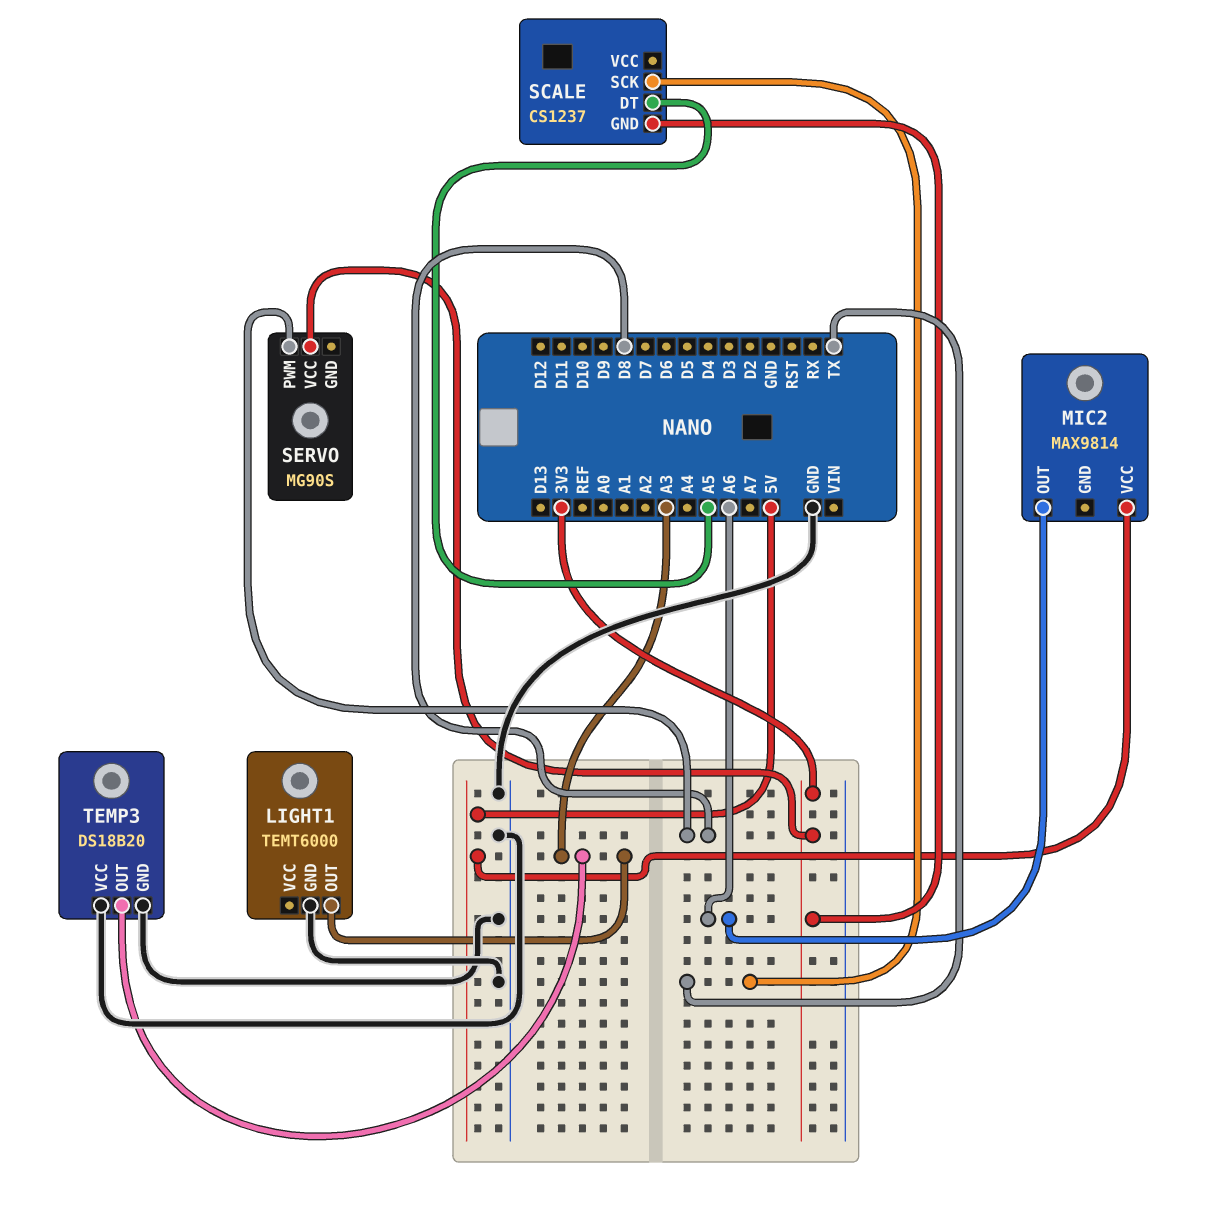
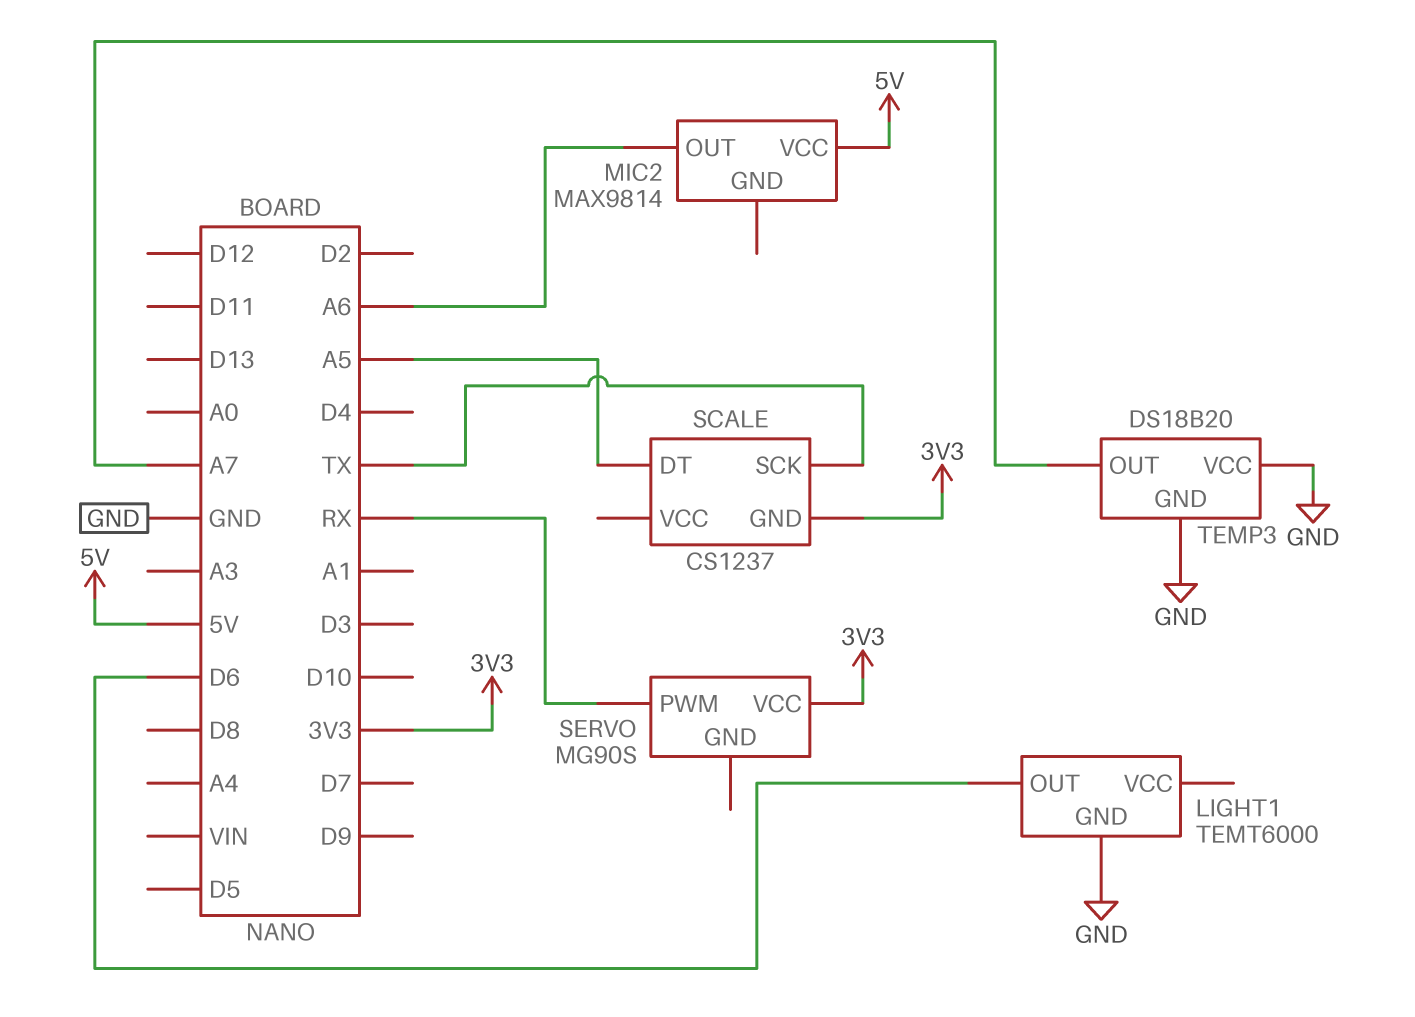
LIGHT1 pin OUT: A3 -> D6
SERVO pin PWM: D8 -> RX
TEMP3 pin OUT: A3 -> A7

